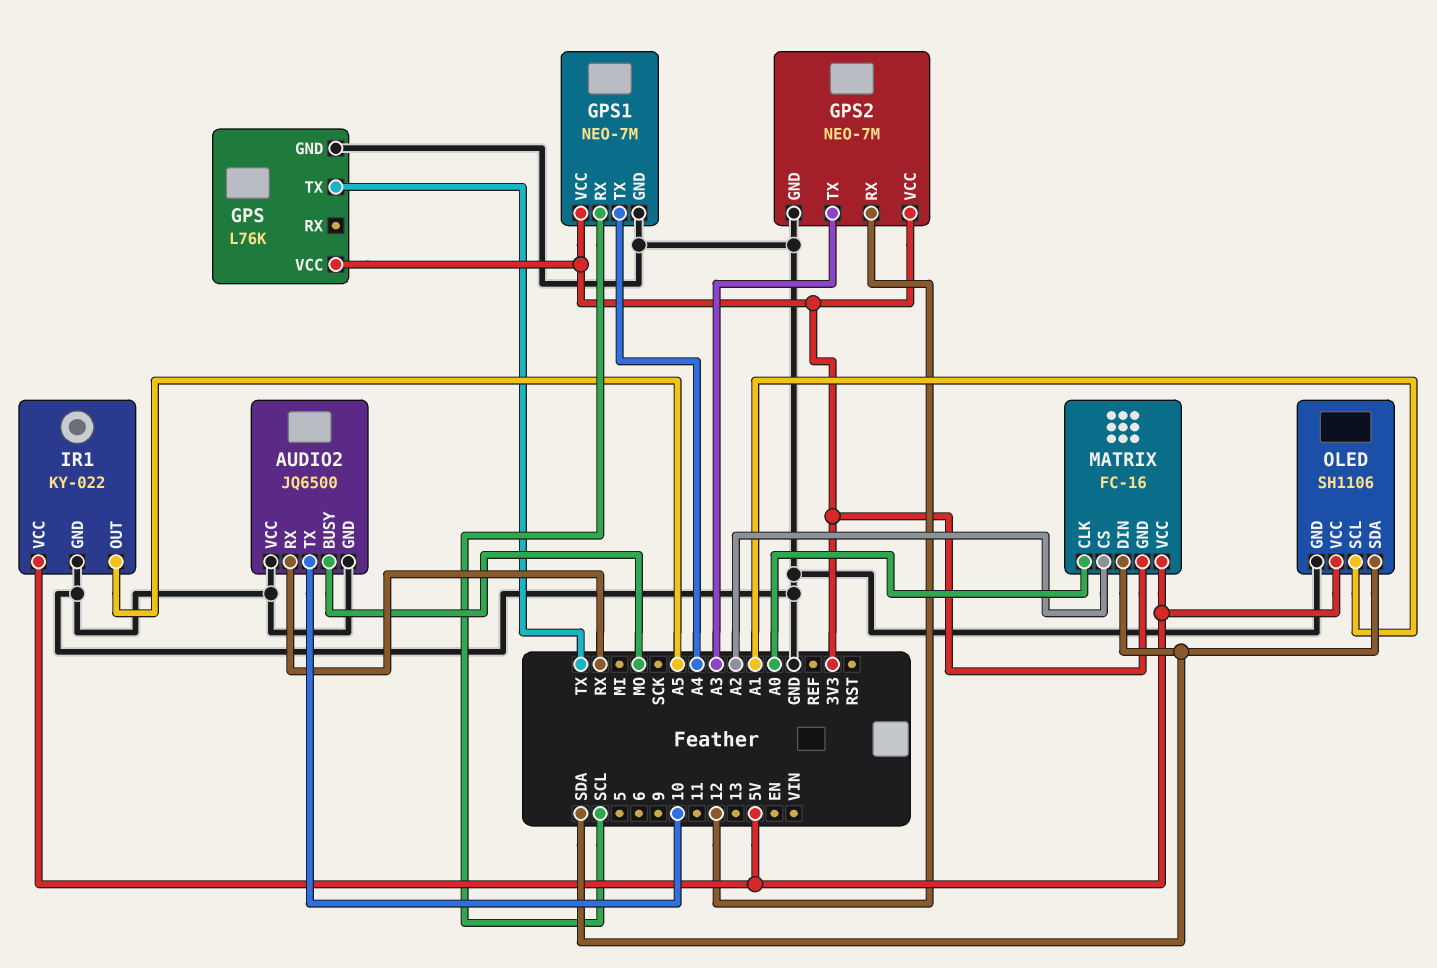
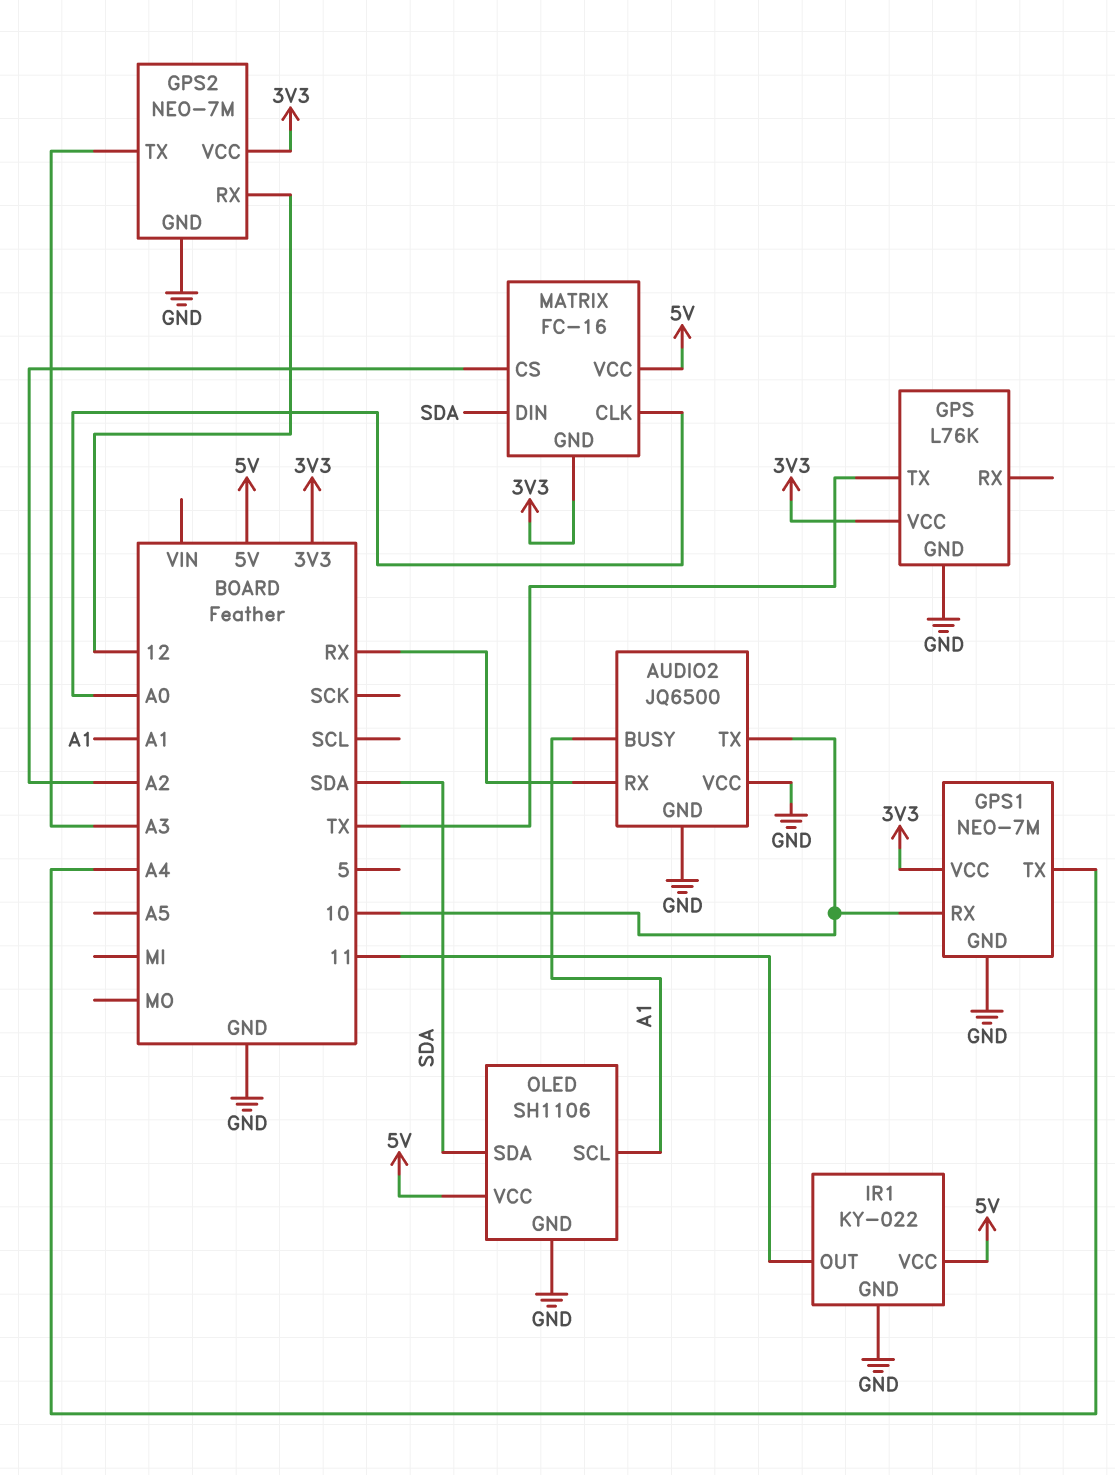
AUDIO2 pin BUSY: MO -> A1
GPS1 pin RX: SCL -> 10
IR1 pin OUT: A5 -> 11

